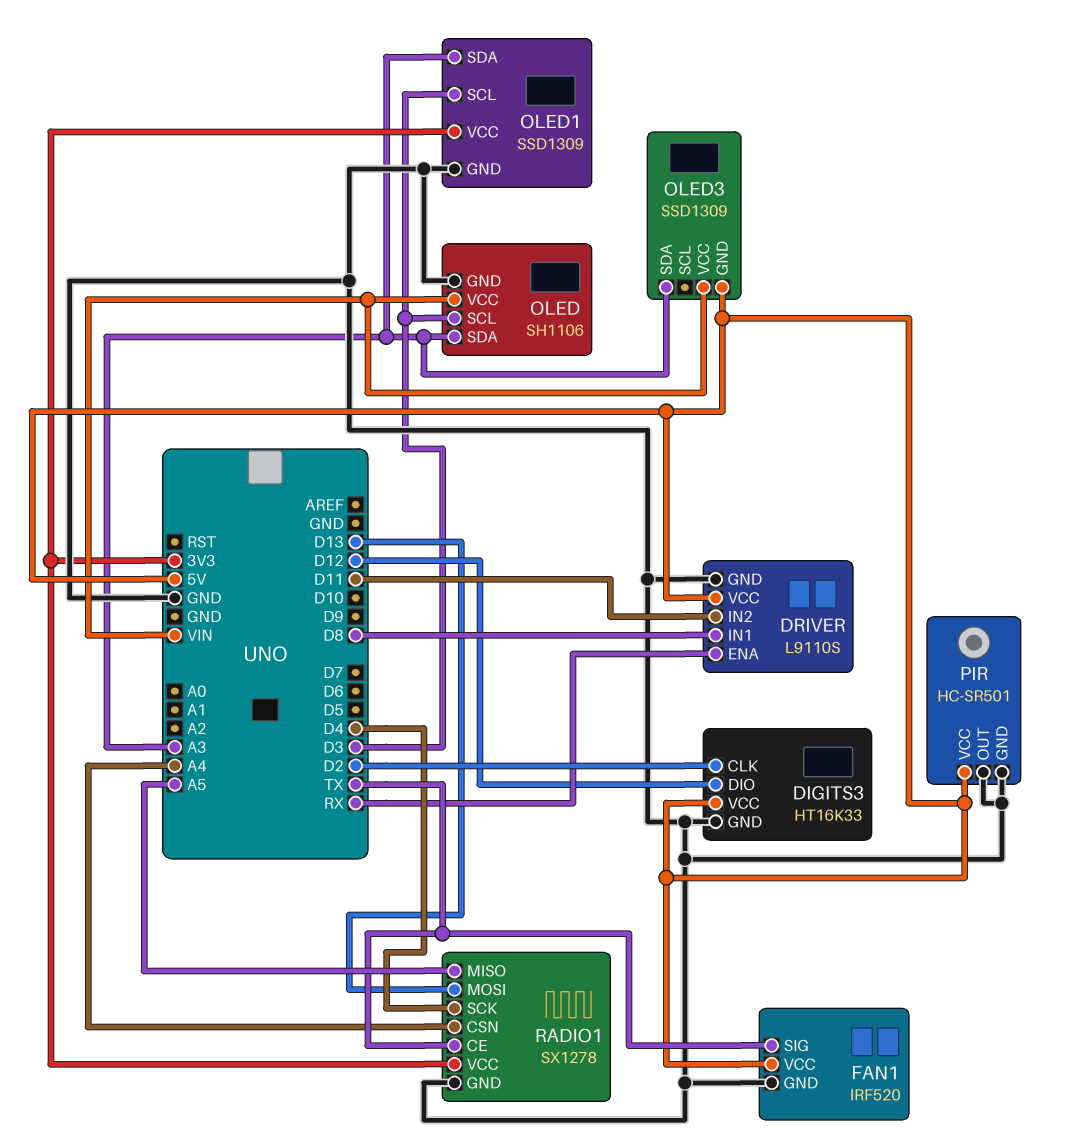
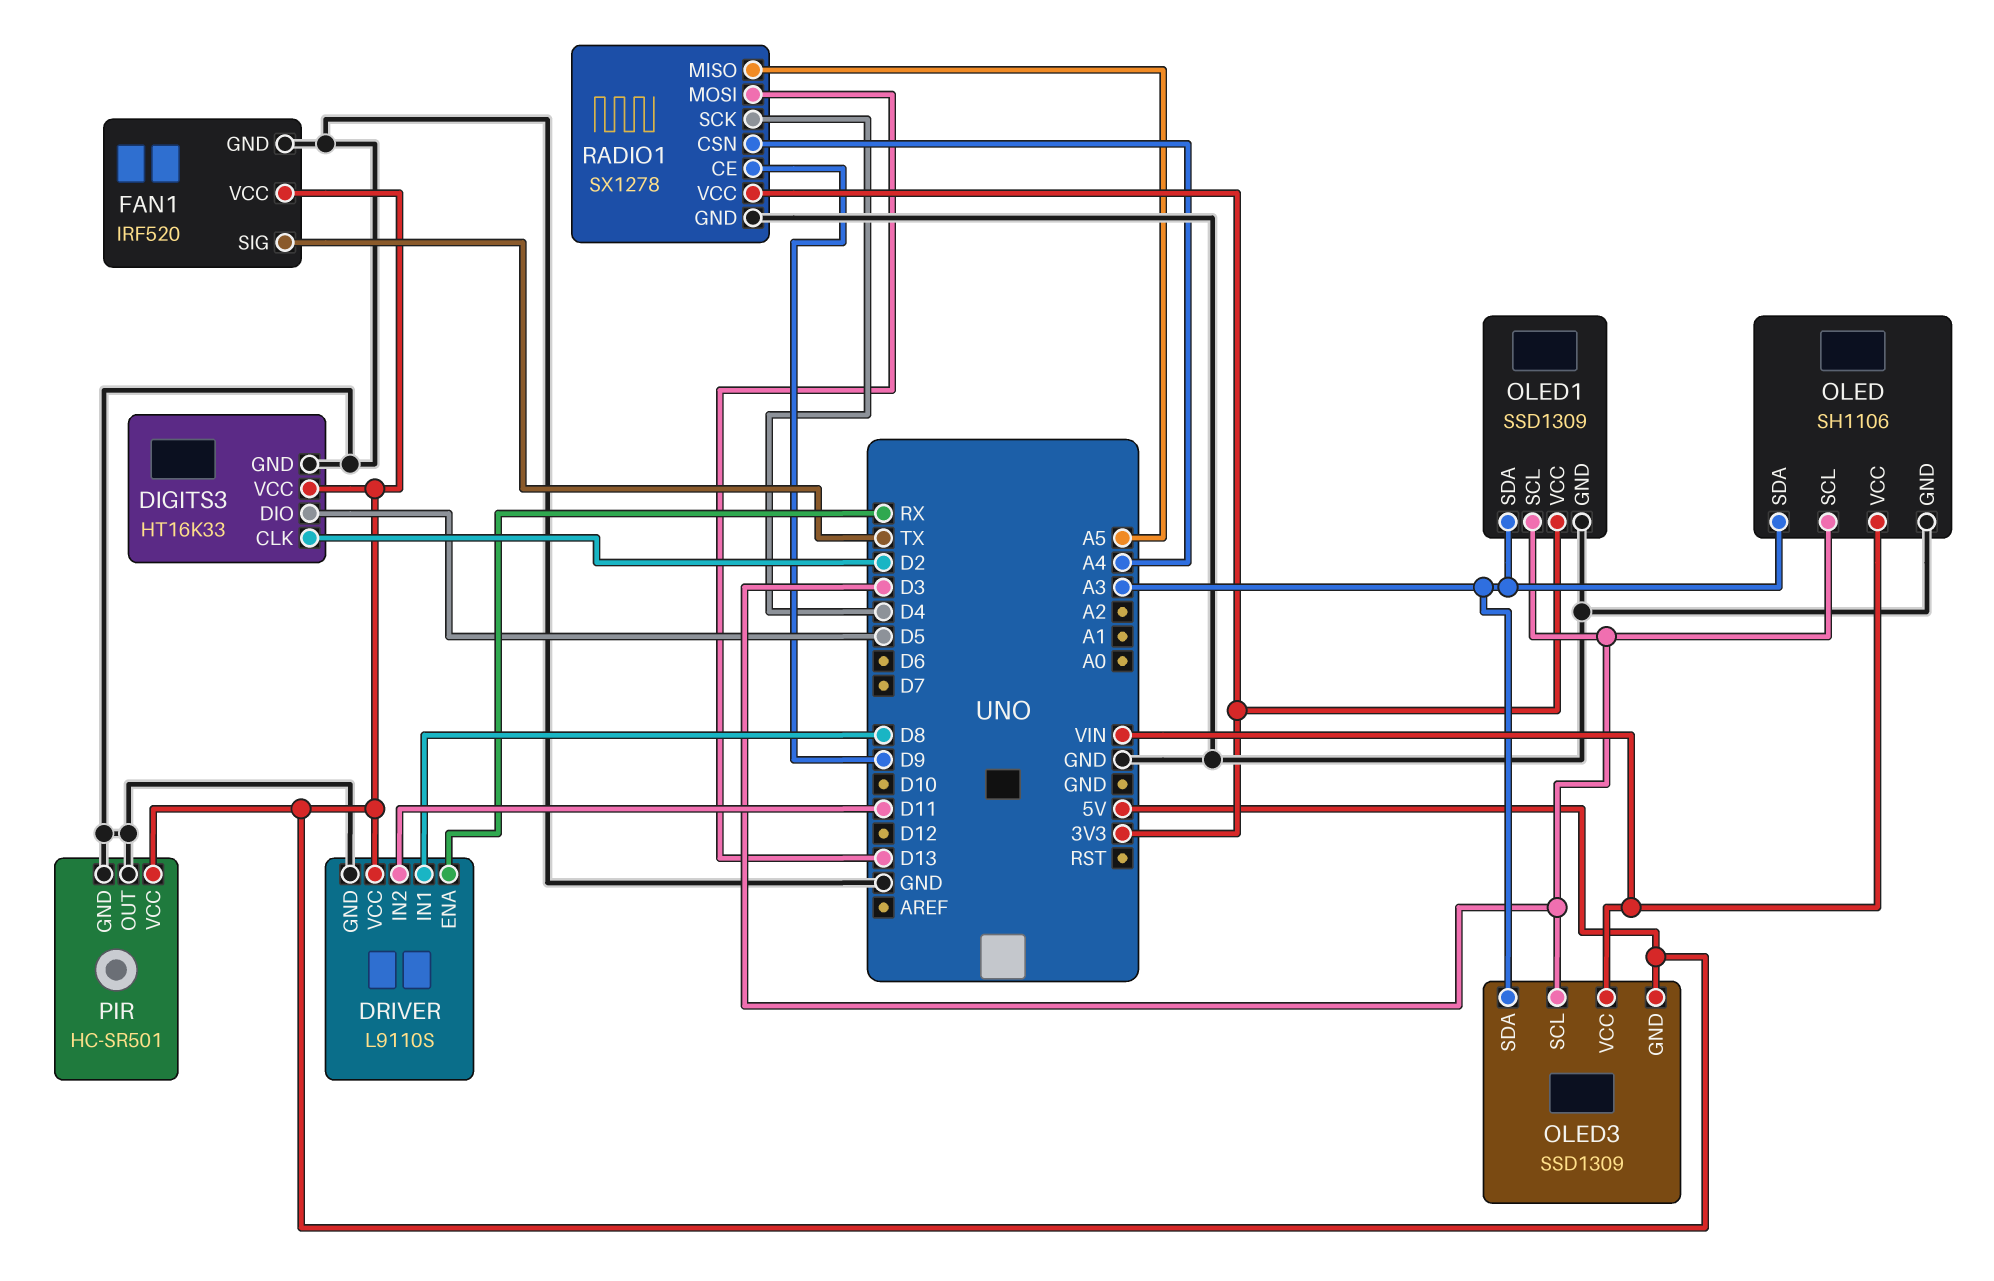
DIGITS3 pin DIO: D12 -> D5
OLED3 pin SCL: none -> D3
RADIO1 pin CE: TX -> D9

